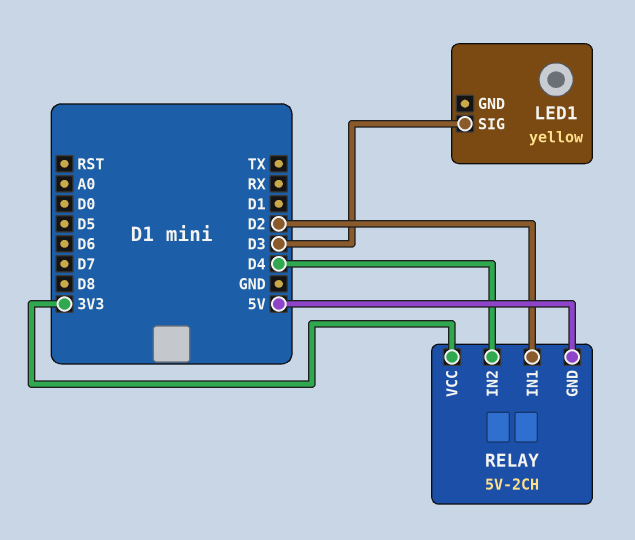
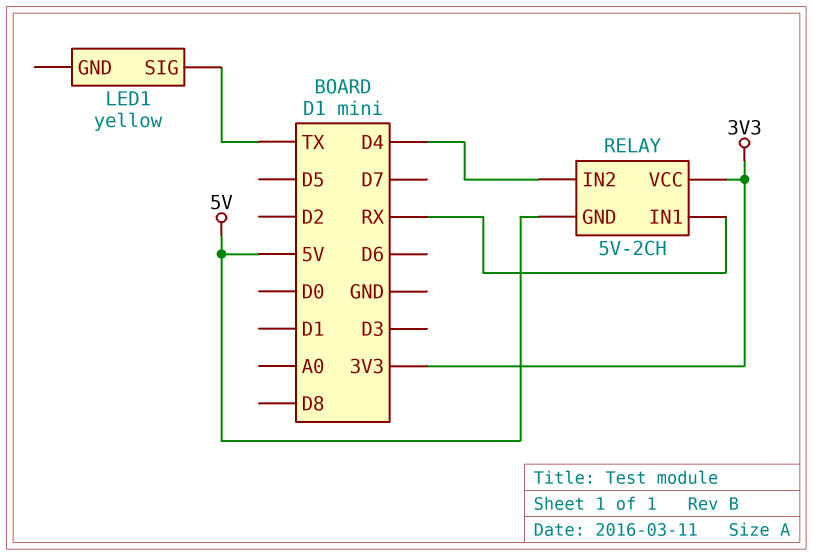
LED1 pin SIG: D3 -> TX
RELAY pin IN1: D2 -> RX

